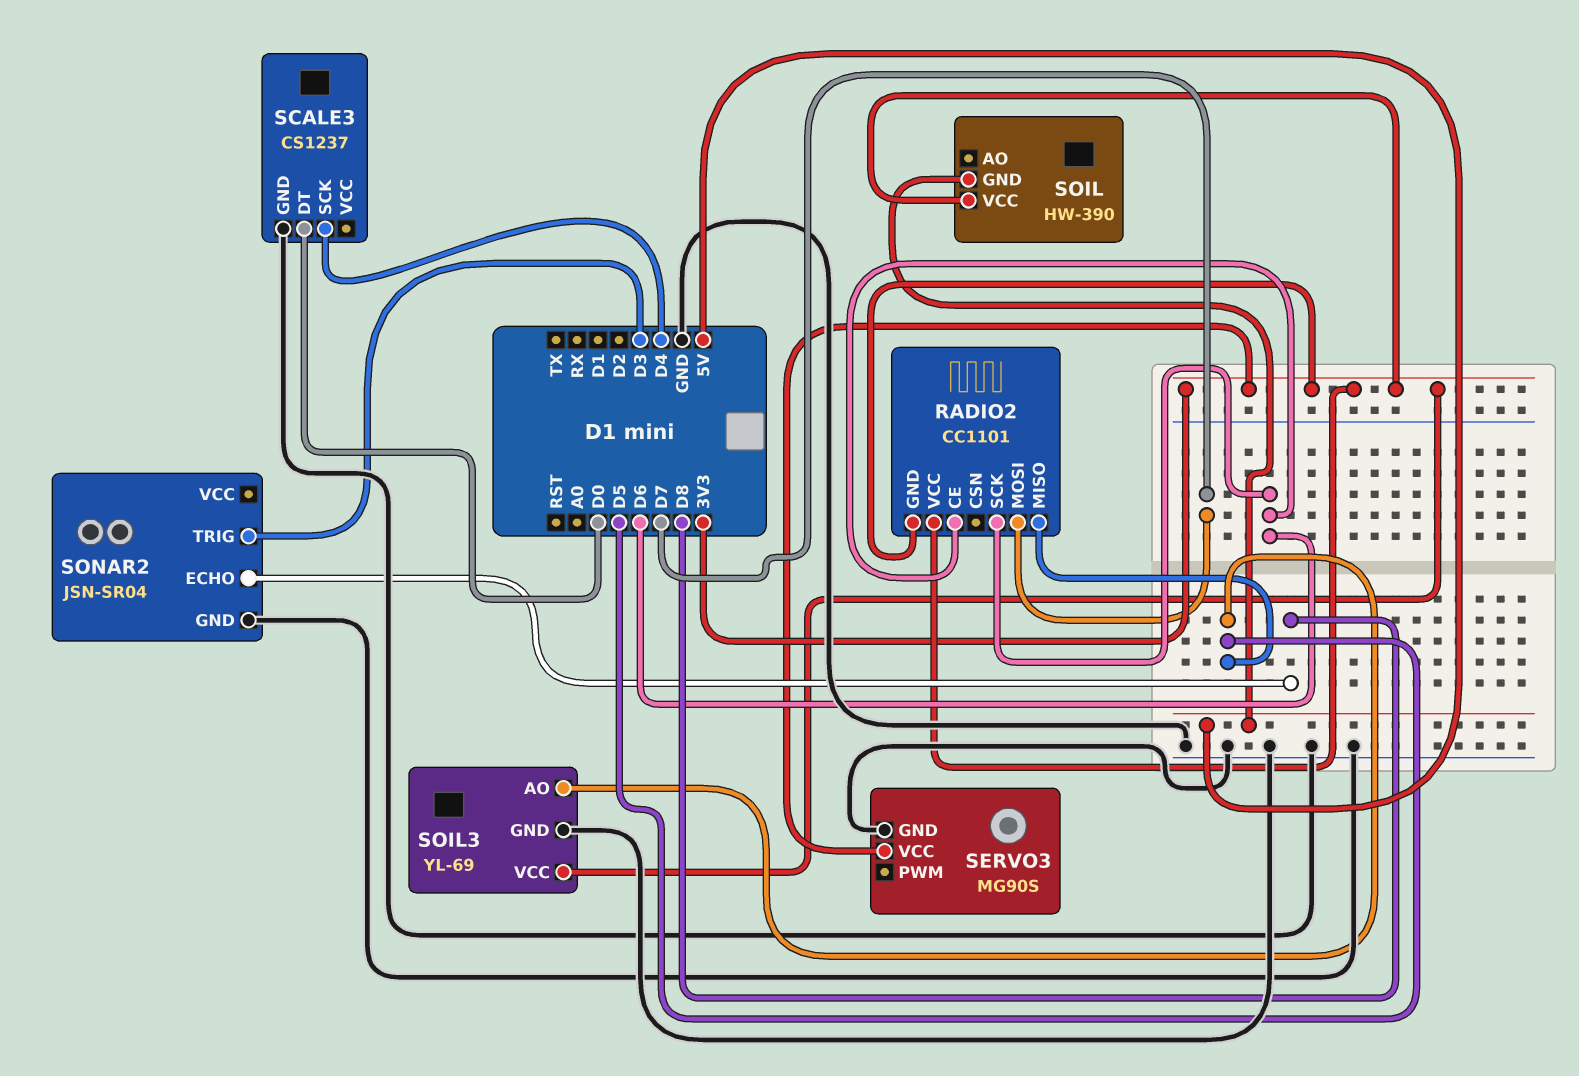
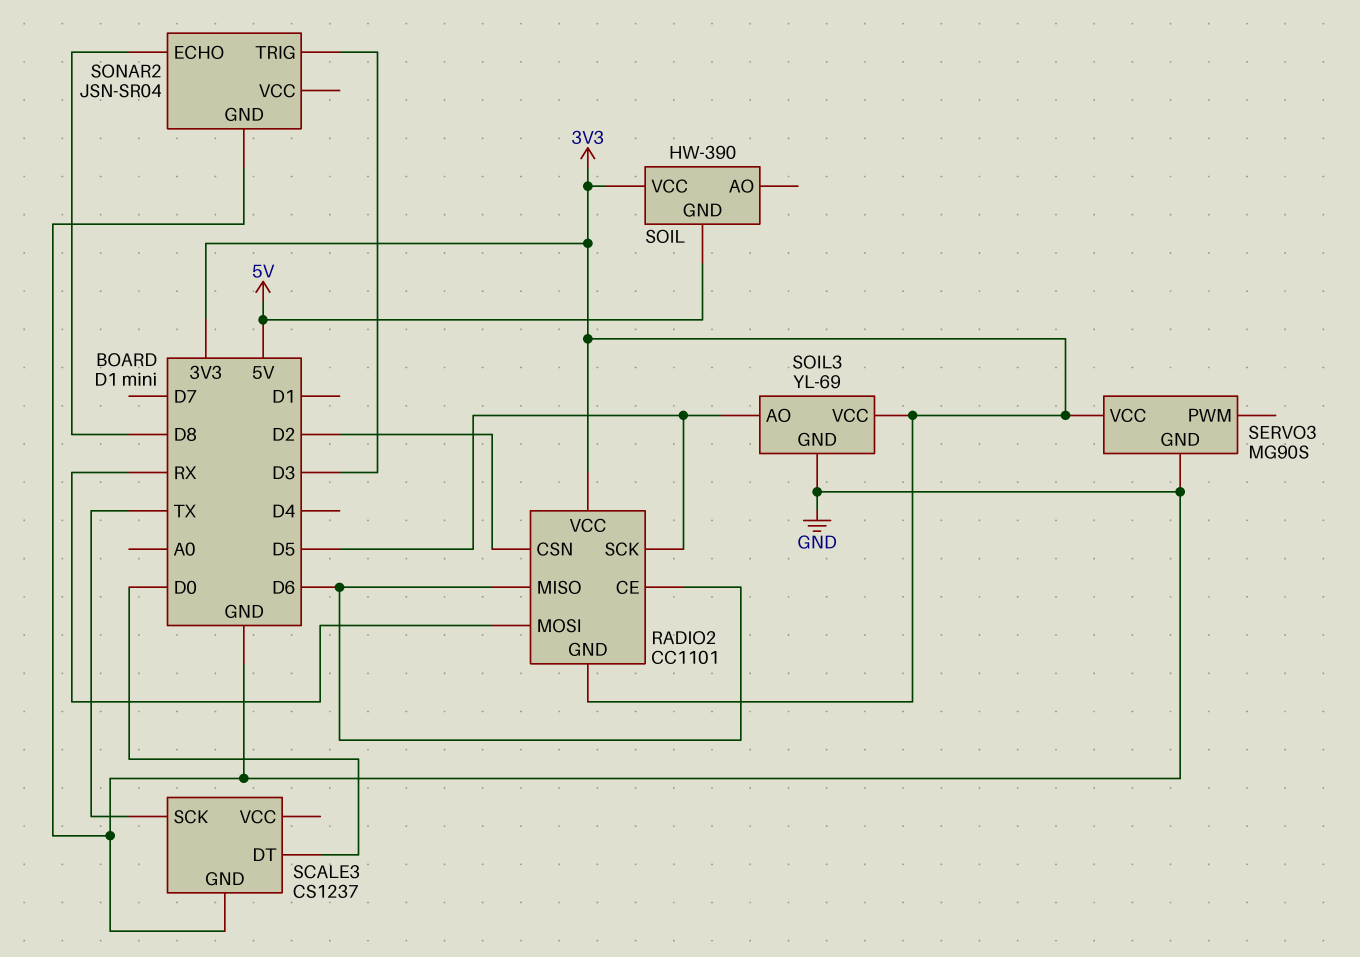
RADIO2 pin CSN: none -> D2
RADIO2 pin MISO: D5 -> D6
RADIO2 pin MOSI: D7 -> RX
RADIO2 pin SCK: D6 -> D5
SCALE3 pin SCK: D4 -> TX

